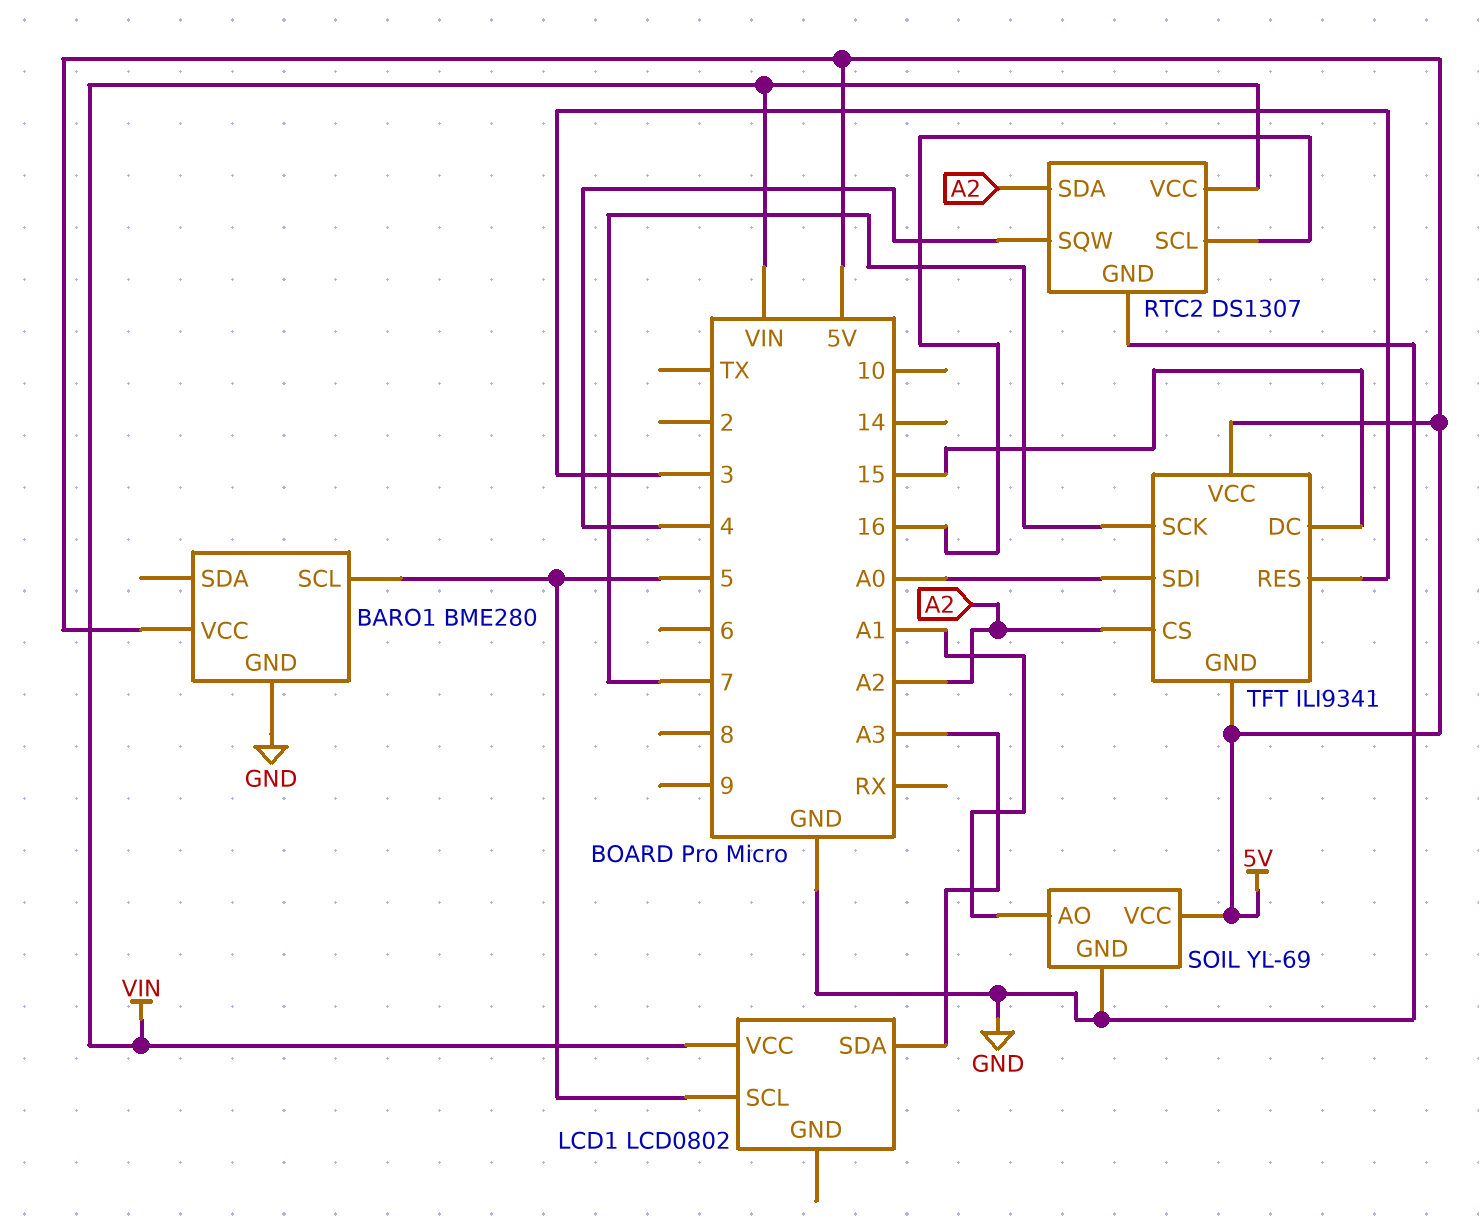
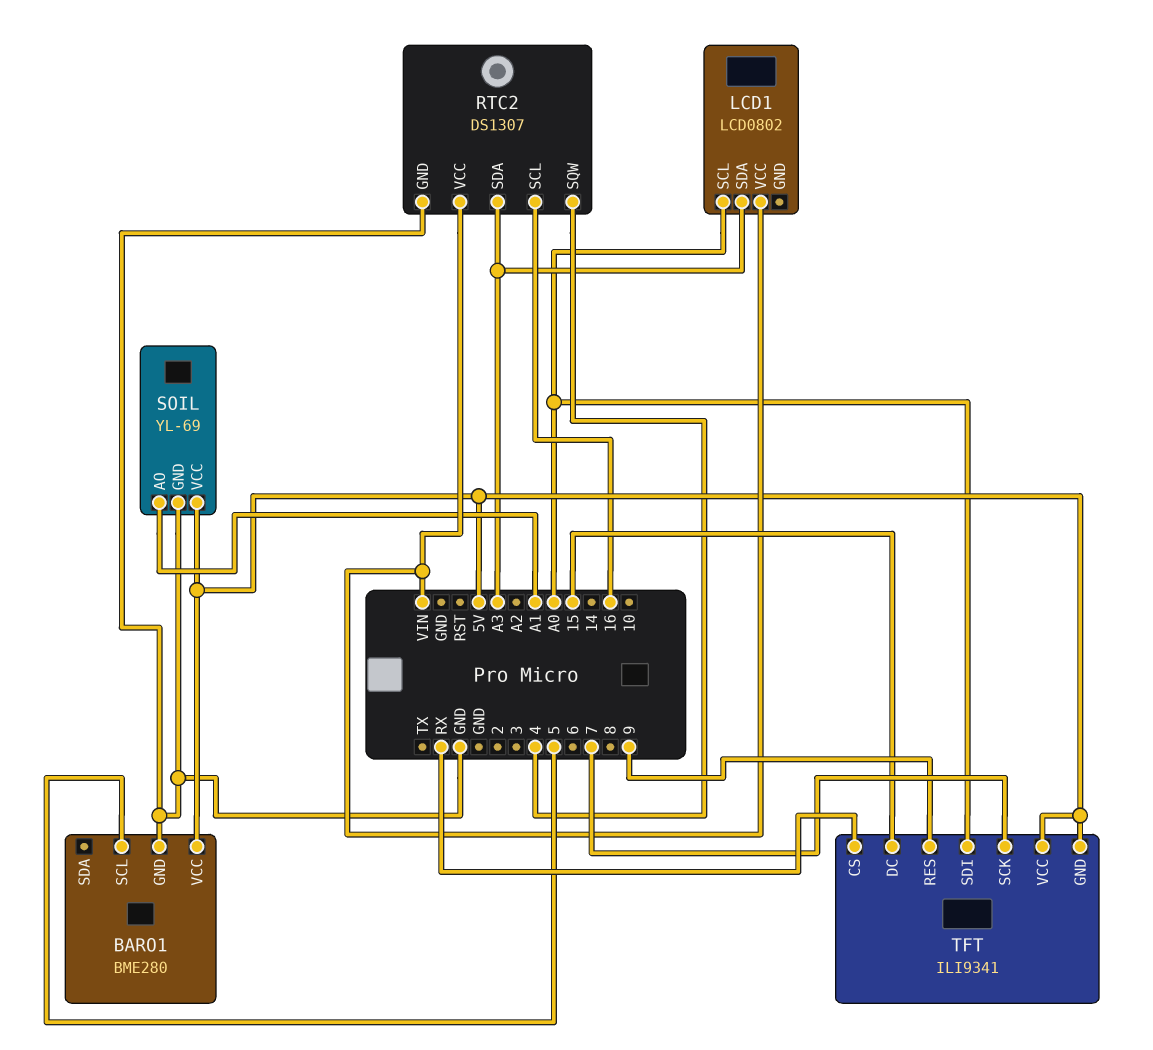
LCD1 pin SCL: 5 -> A0
RTC2 pin SDA: A2 -> A3
TFT pin CS: A2 -> RX
TFT pin RES: 3 -> 9

